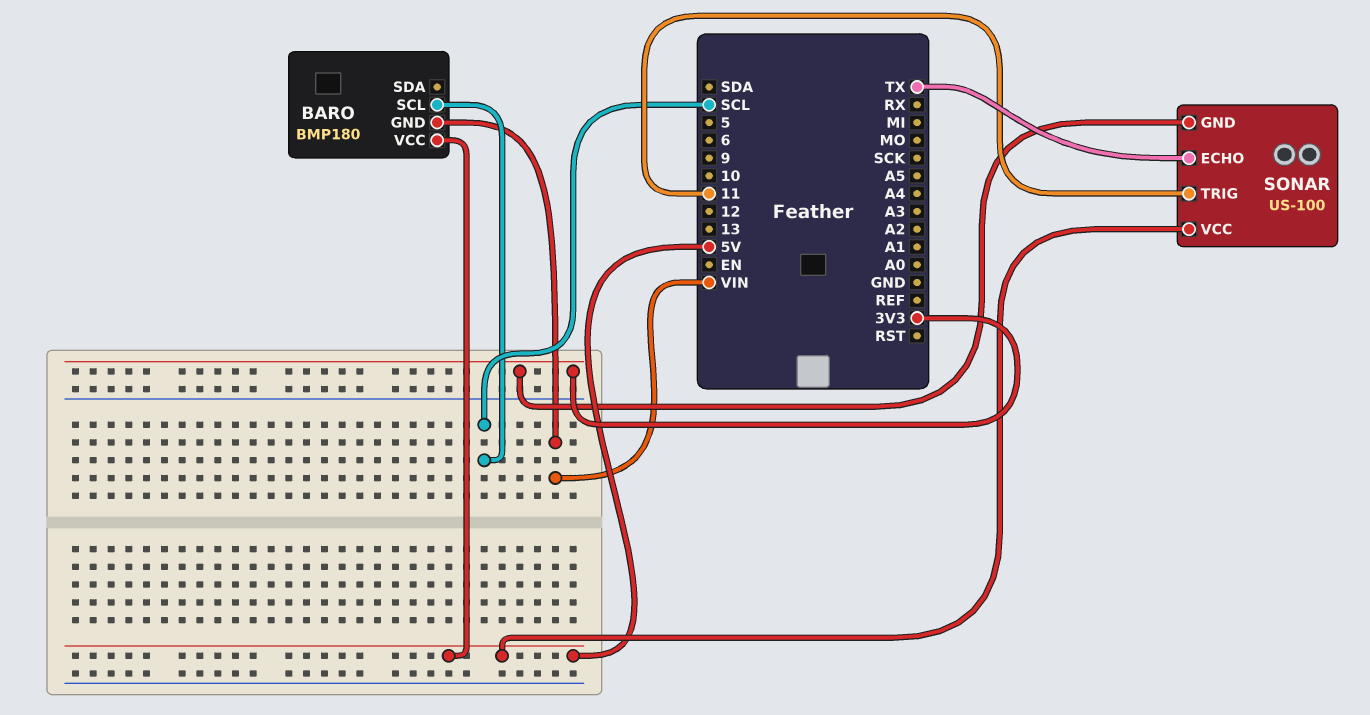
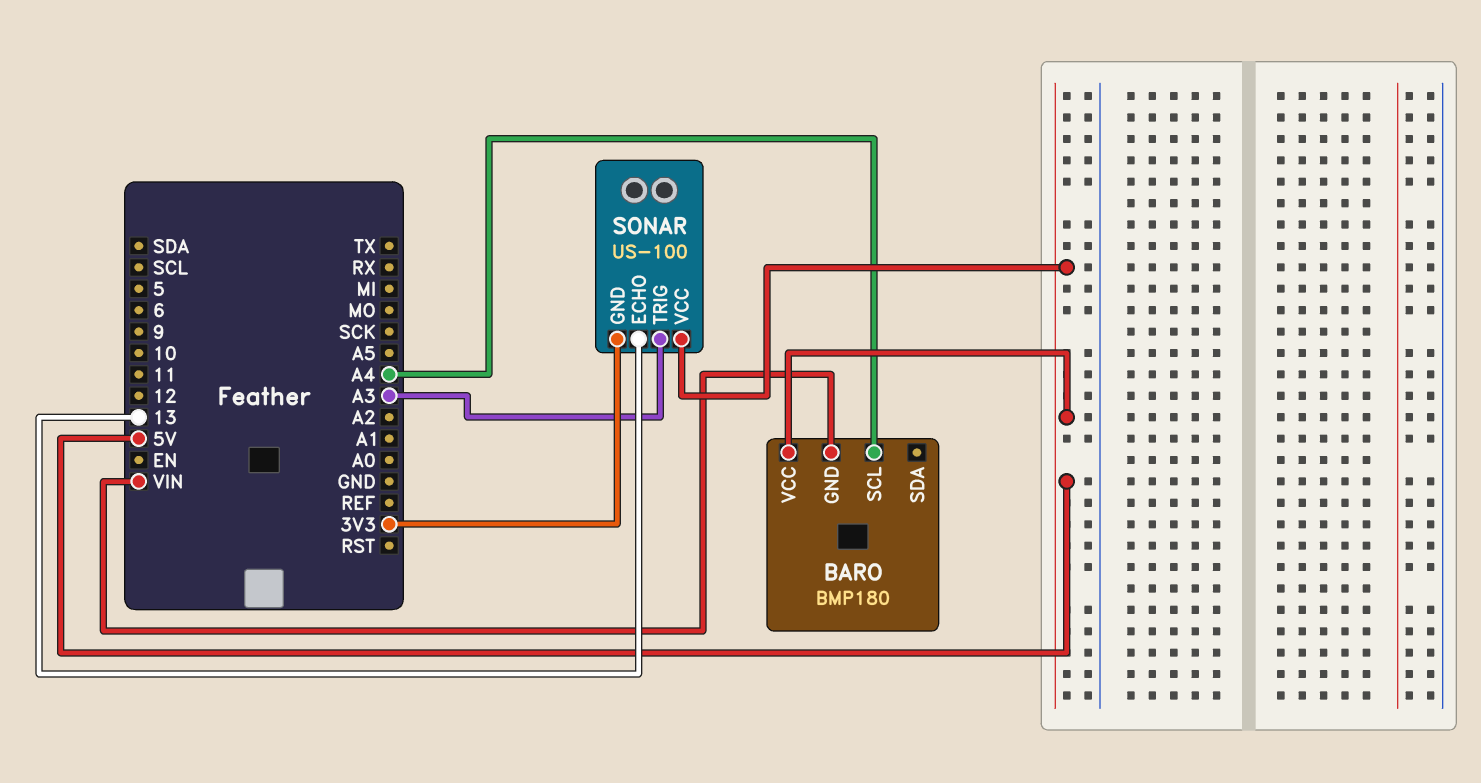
BARO pin SCL: SCL -> A4
SONAR pin ECHO: TX -> 13
SONAR pin TRIG: 11 -> A3

